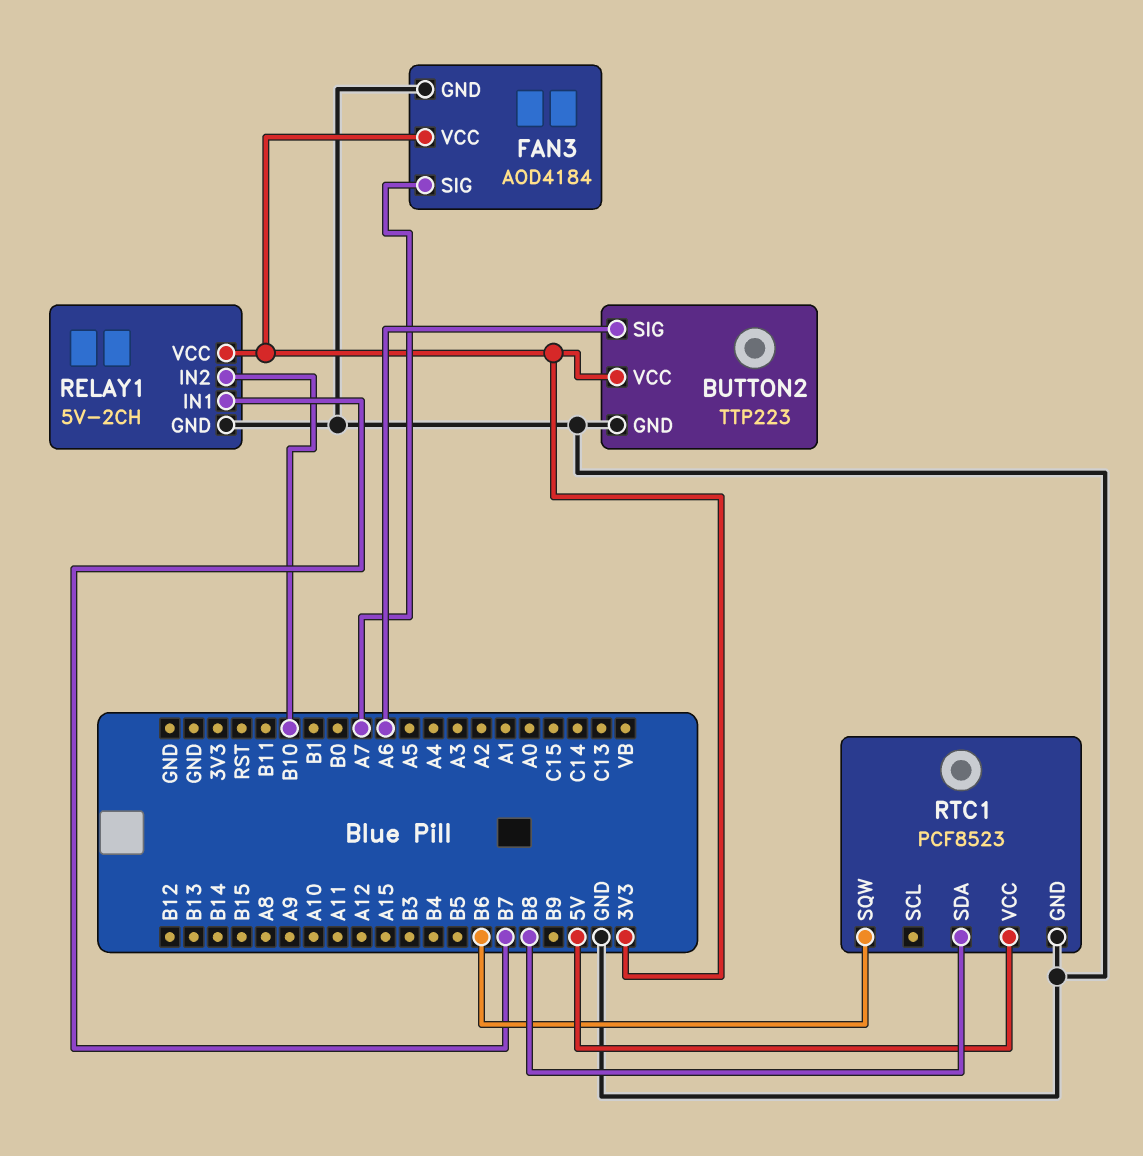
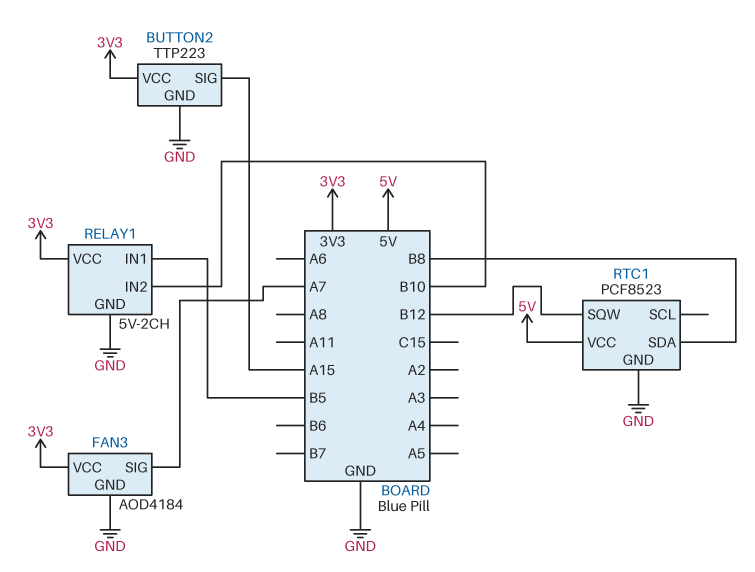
BUTTON2 pin SIG: A6 -> A15
RELAY1 pin IN1: B7 -> B5
RTC1 pin SQW: B6 -> B12

